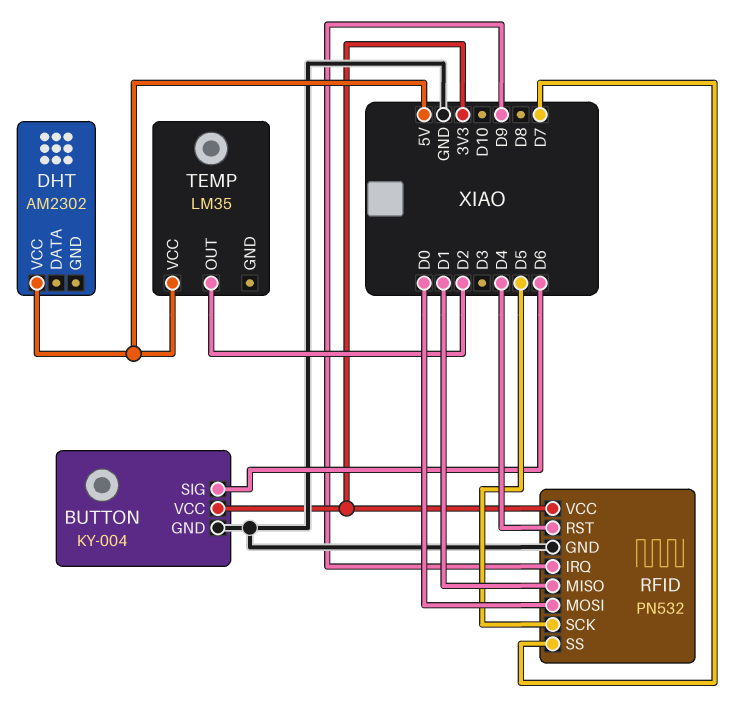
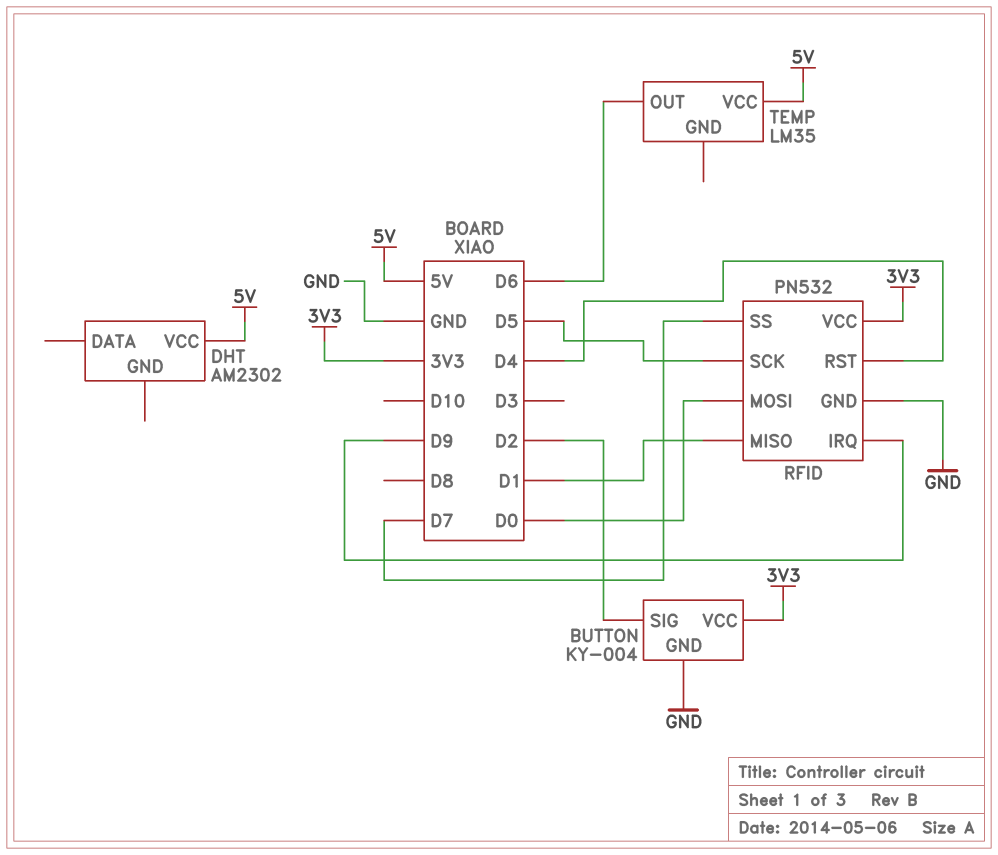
BUTTON pin SIG: D6 -> D2
TEMP pin OUT: D2 -> D6

